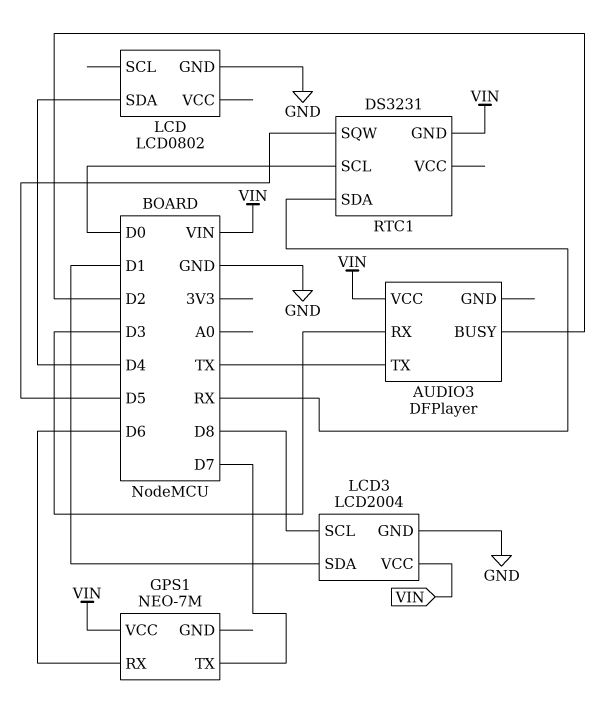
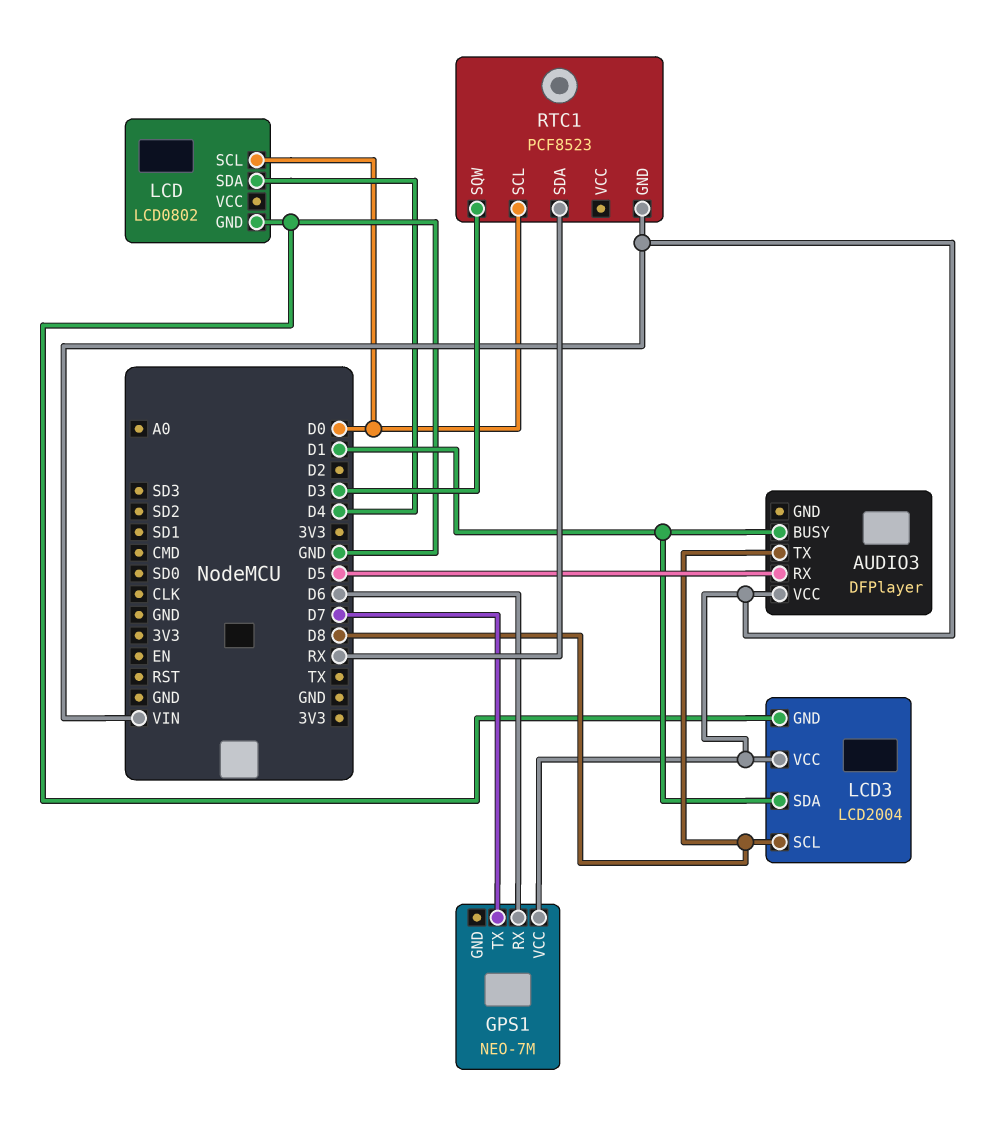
AUDIO3 pin BUSY: D2 -> D1
AUDIO3 pin RX: D3 -> D5
AUDIO3 pin TX: TX -> D8
LCD pin SCL: none -> D0
RTC1: DS3231 -> PCF8523
RTC1 pin SQW: D5 -> D3

